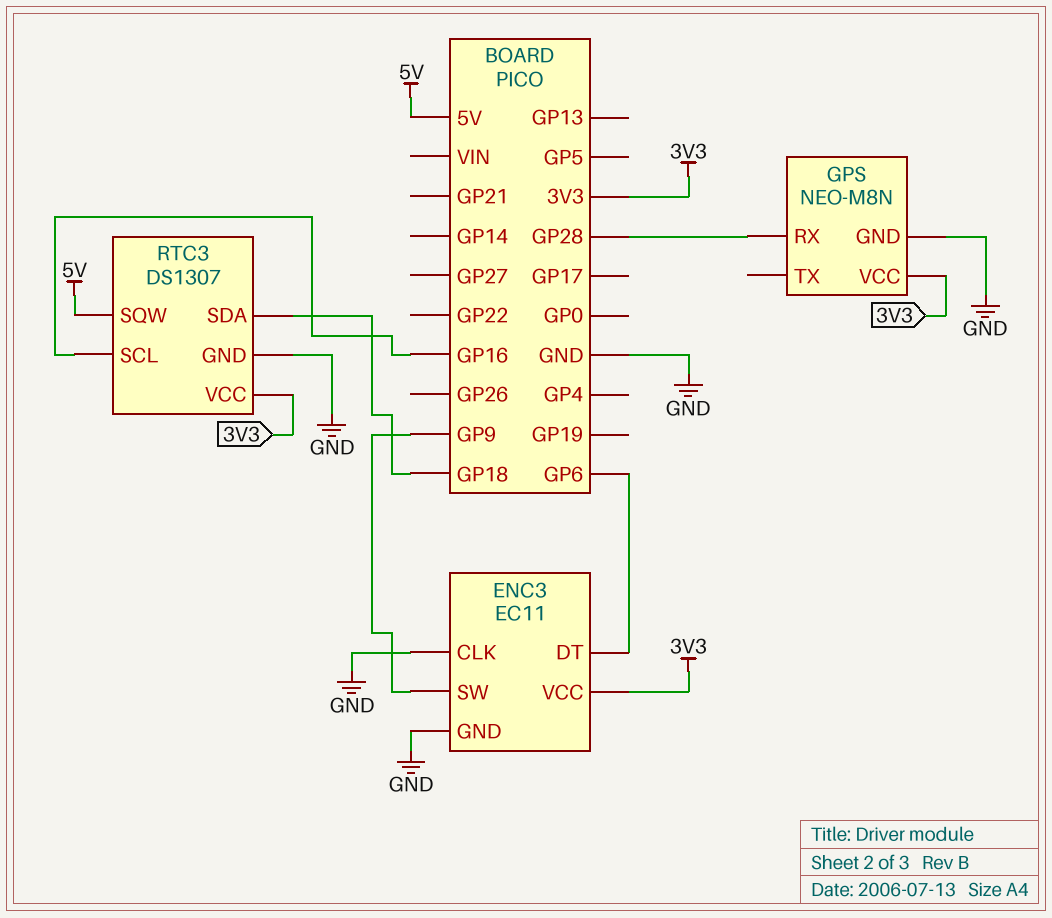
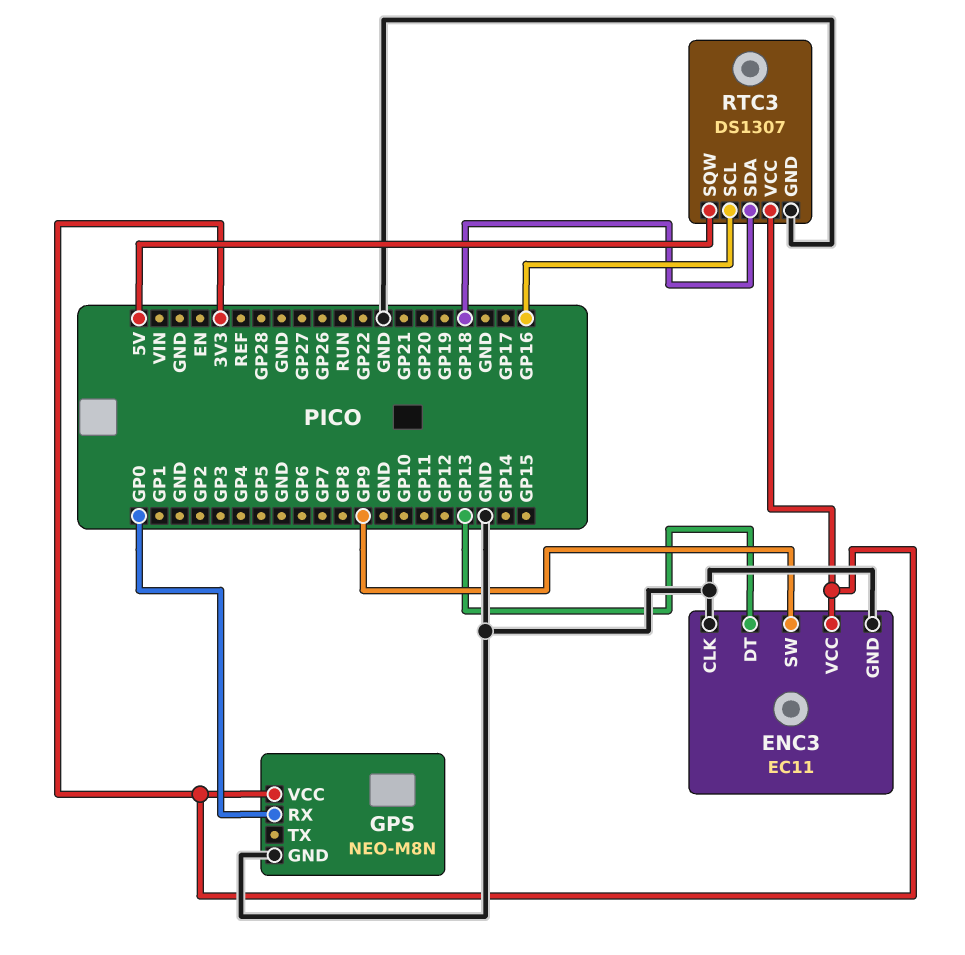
ENC3 pin DT: GP6 -> GP13
GPS pin RX: GP28 -> GP0

